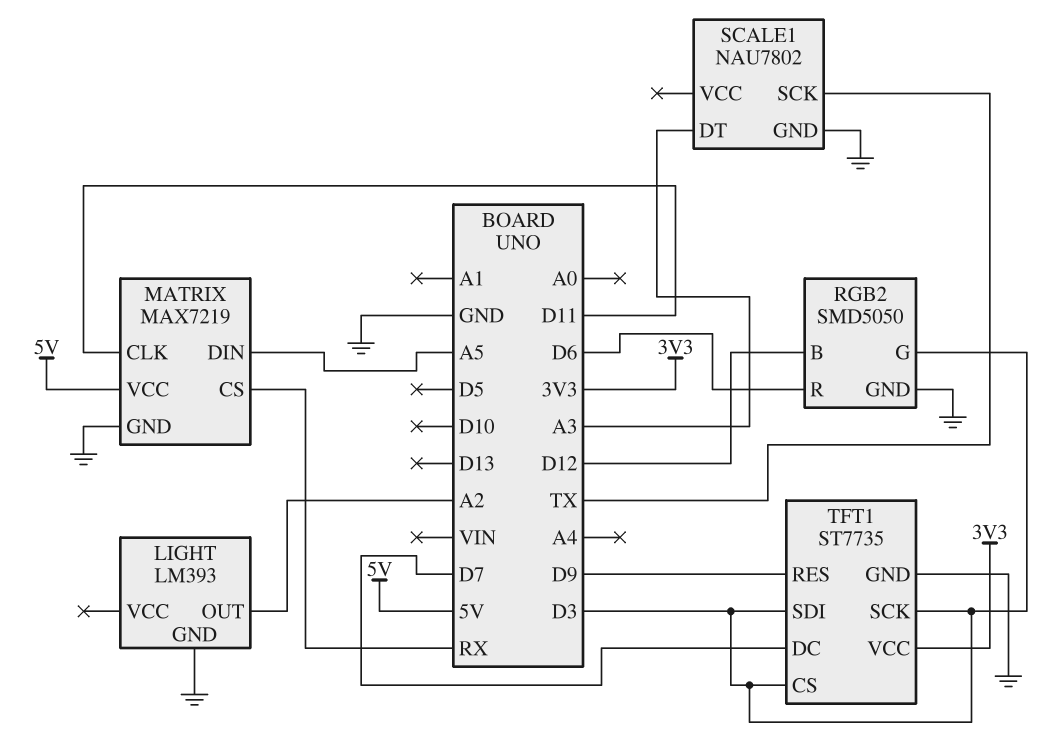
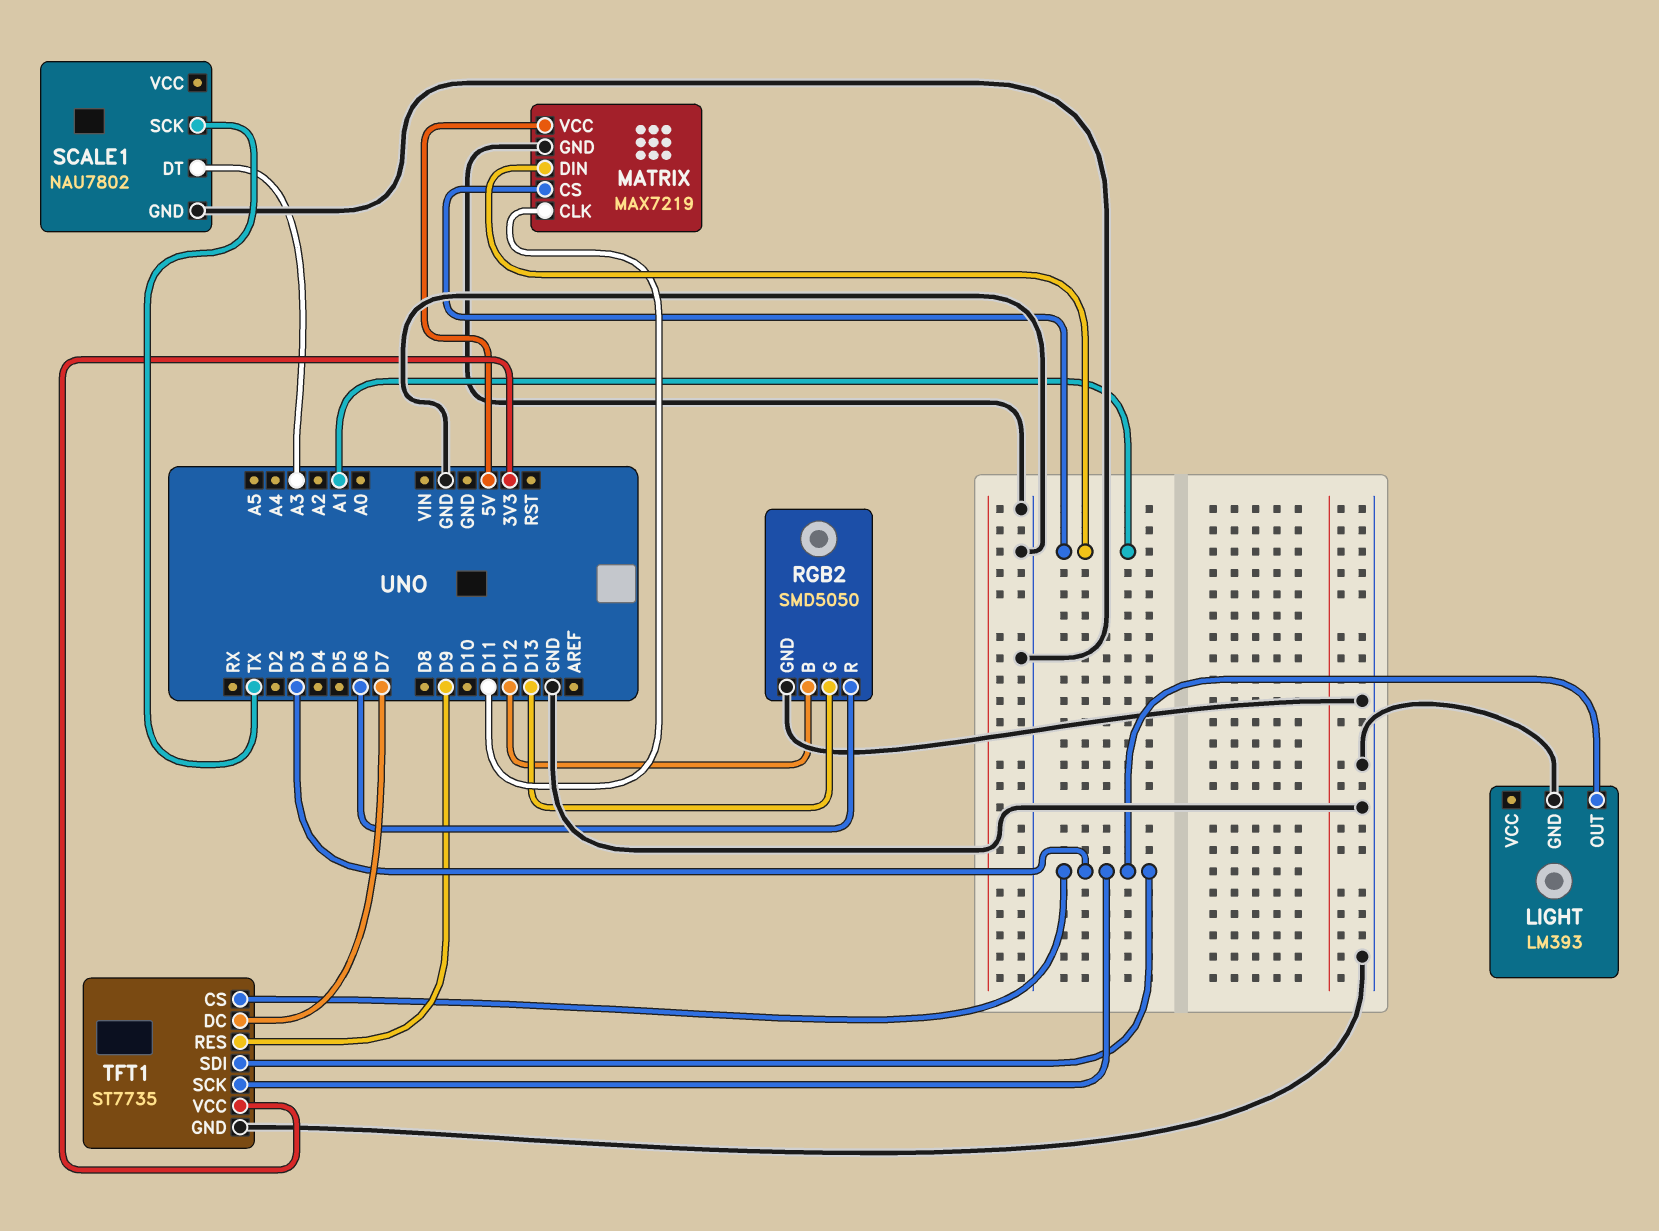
LIGHT pin OUT: A2 -> D3
MATRIX pin CS: RX -> A1
MATRIX pin DIN: A5 -> A1
RGB2 pin G: D3 -> D13

